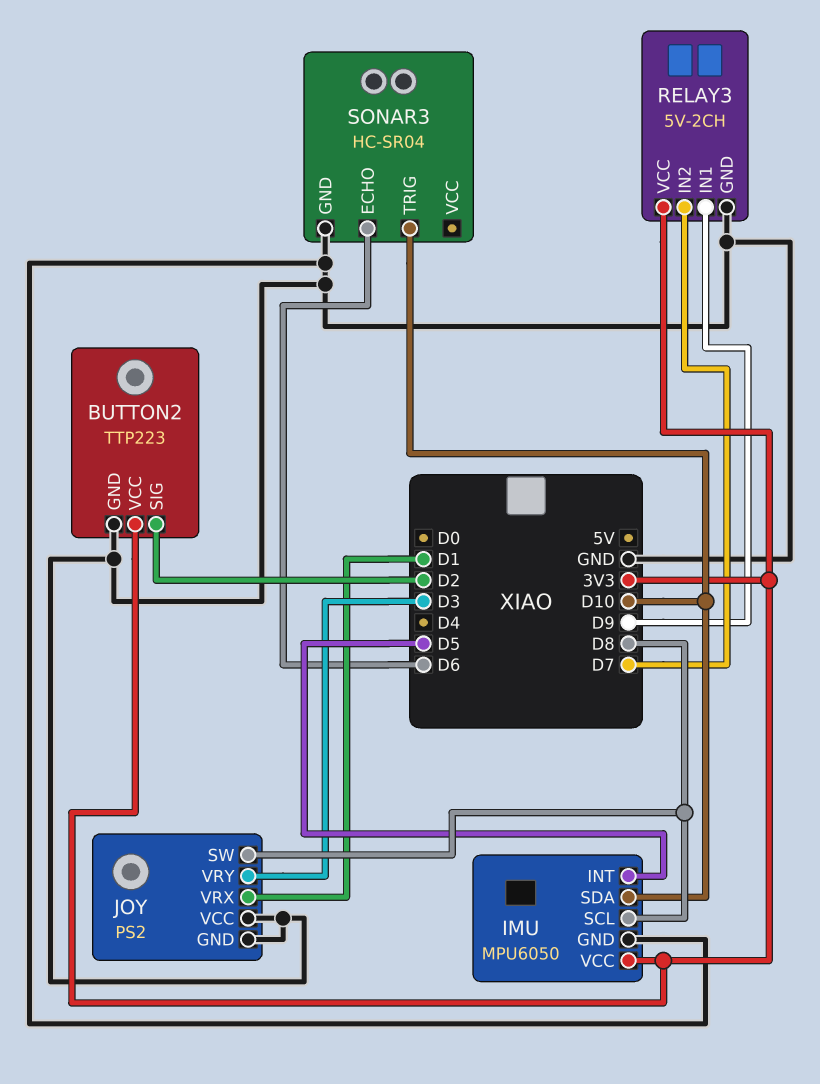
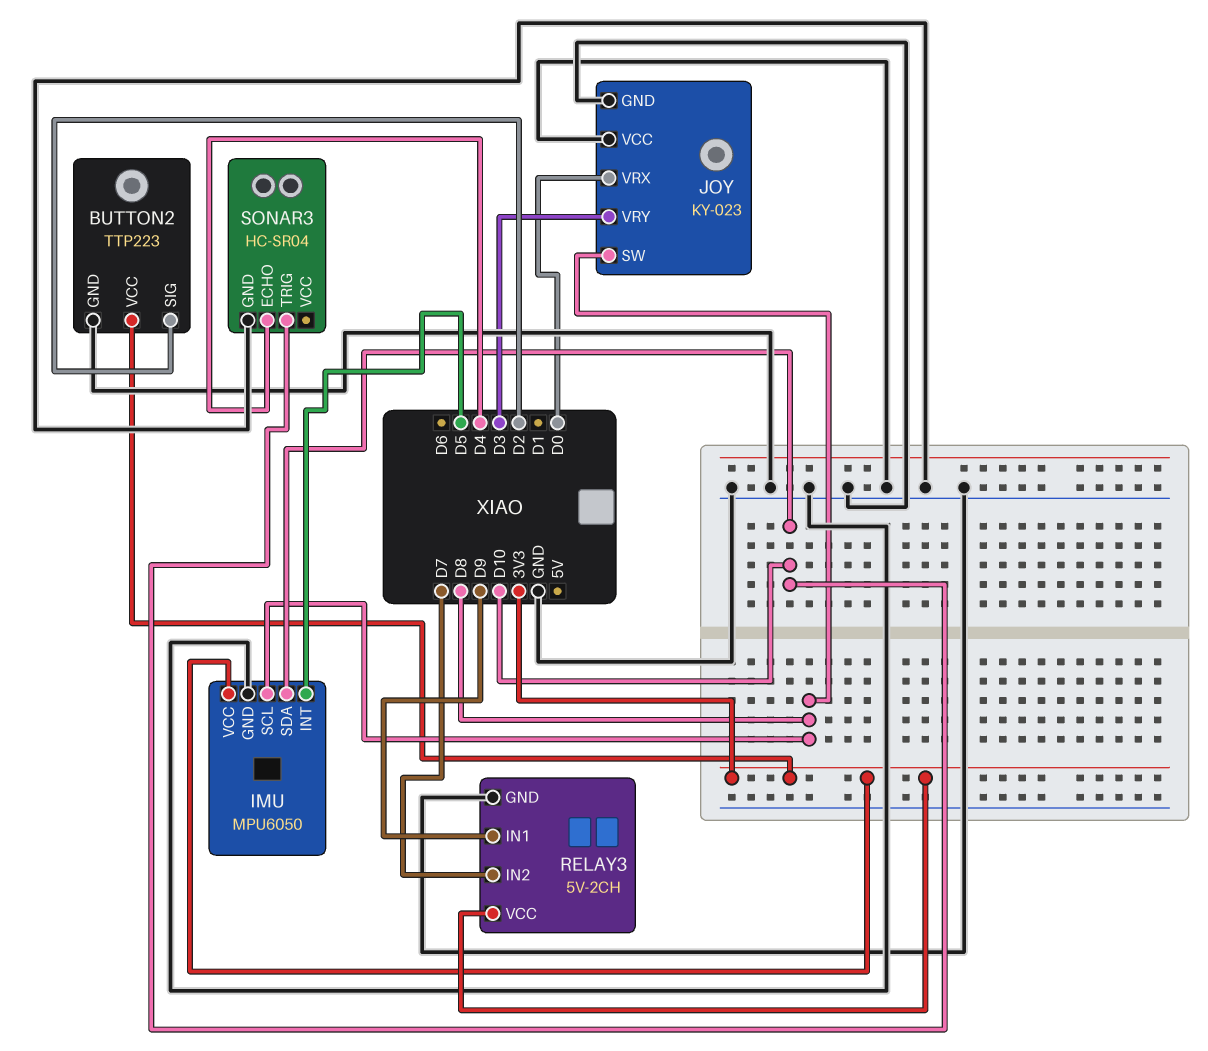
JOY: PS2 -> KY-023
JOY pin VRX: D1 -> D0
SONAR3 pin ECHO: D6 -> D4

